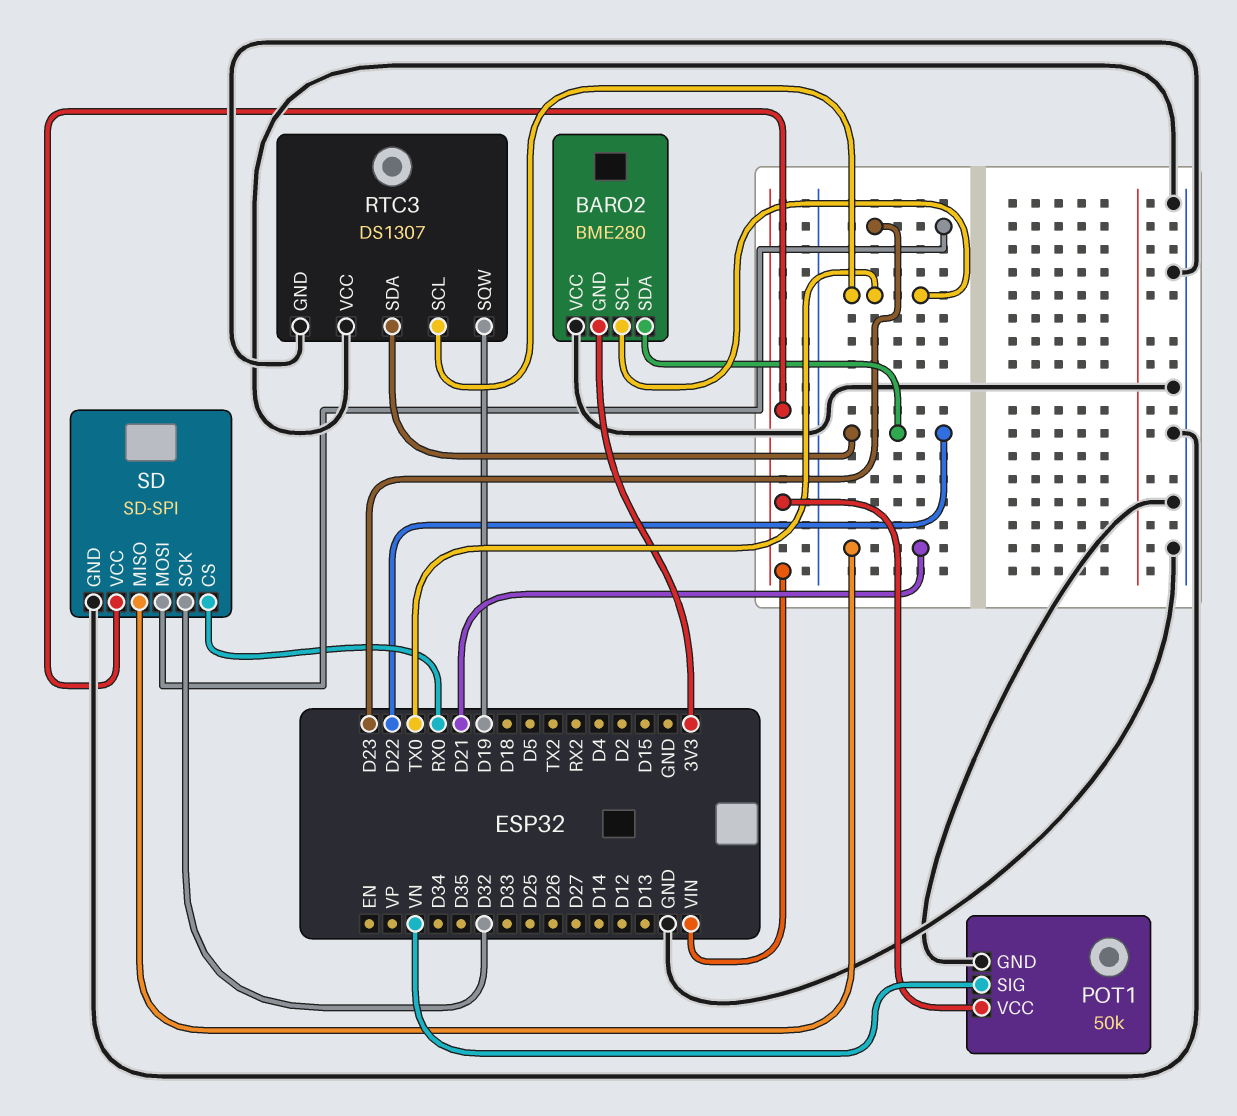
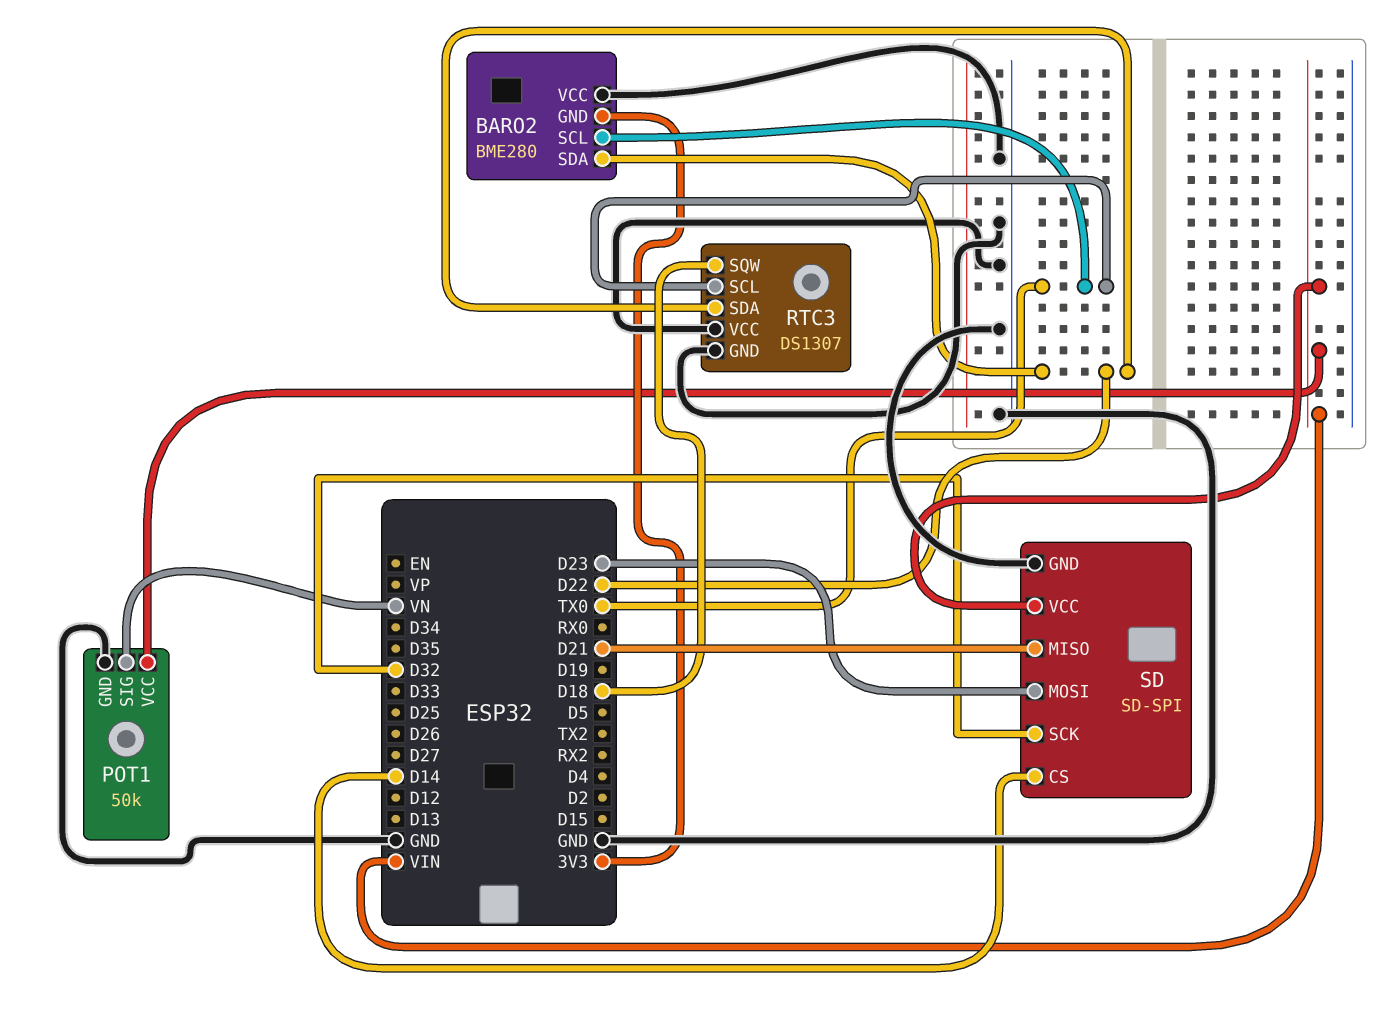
RTC3 pin SQW: D19 -> D18
SD pin CS: RX0 -> D14

